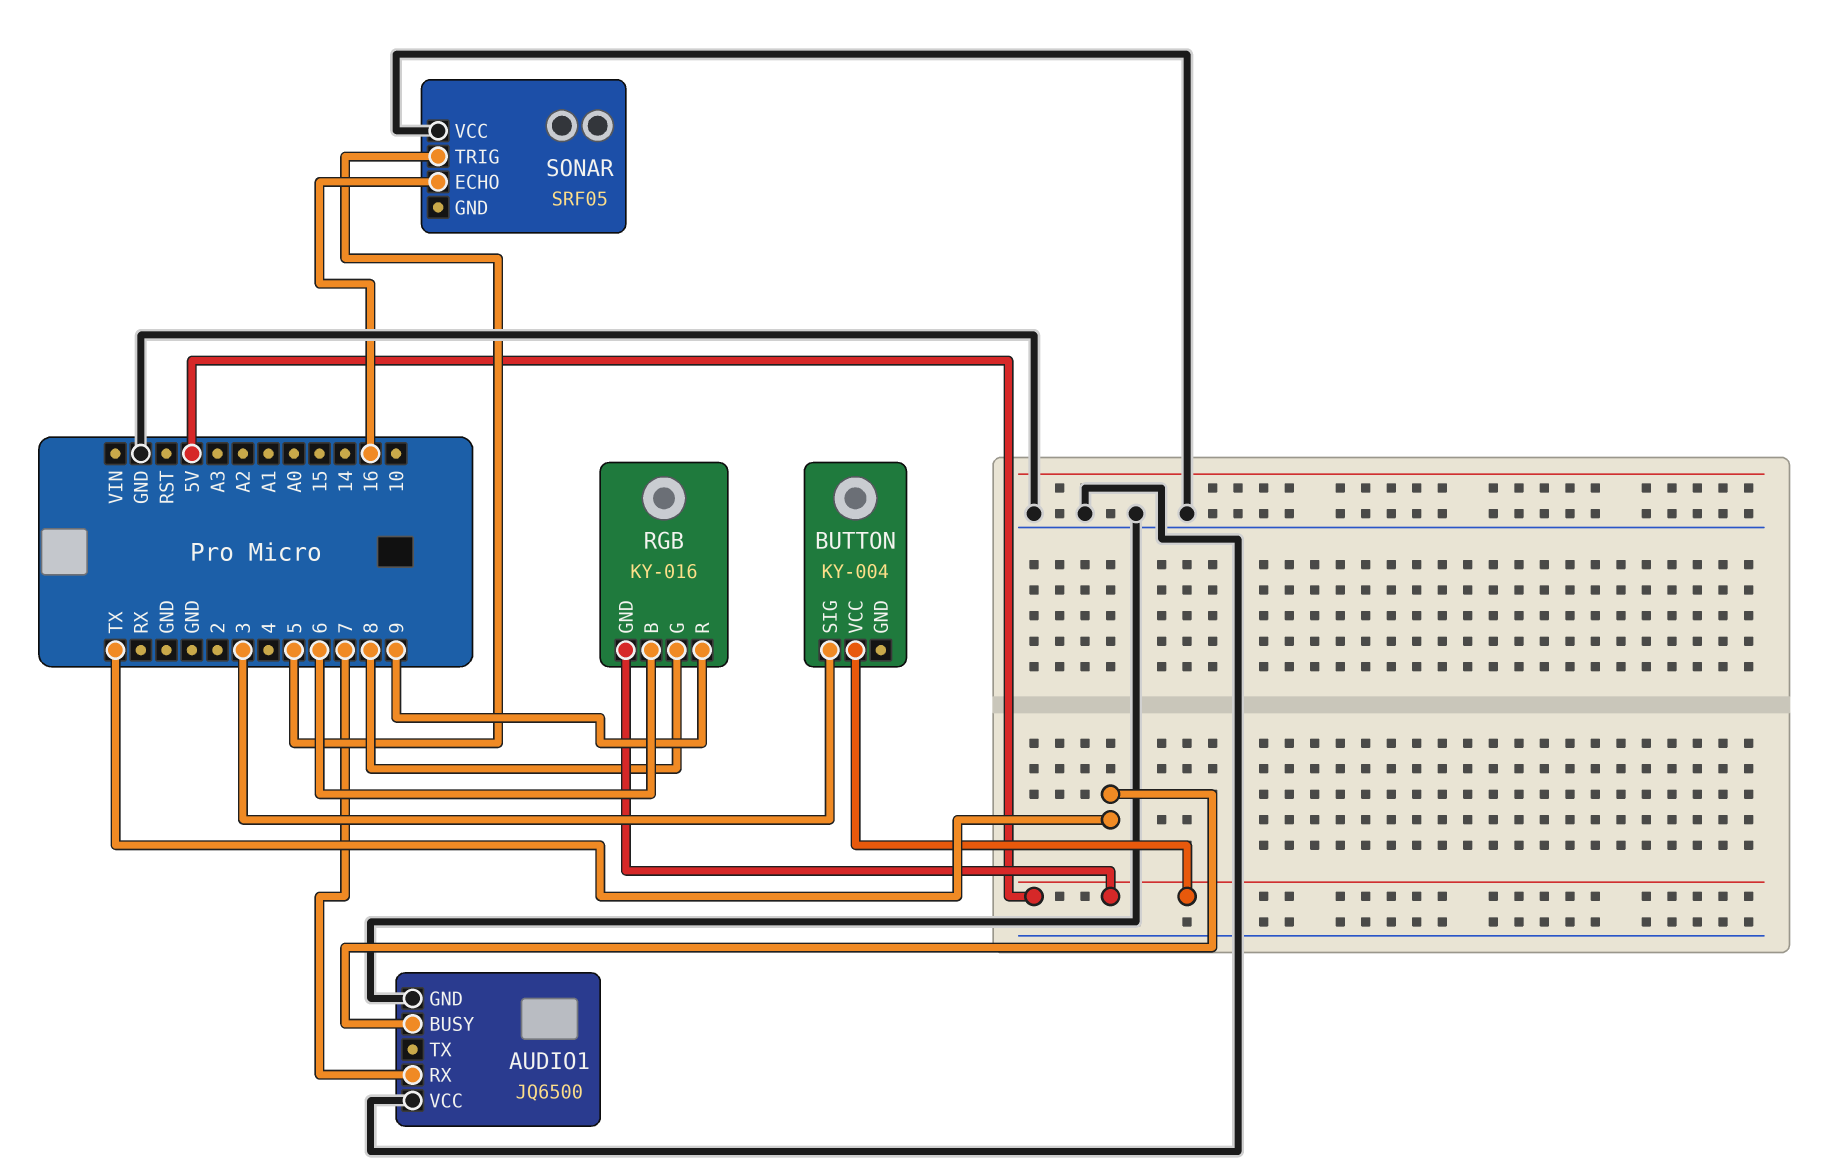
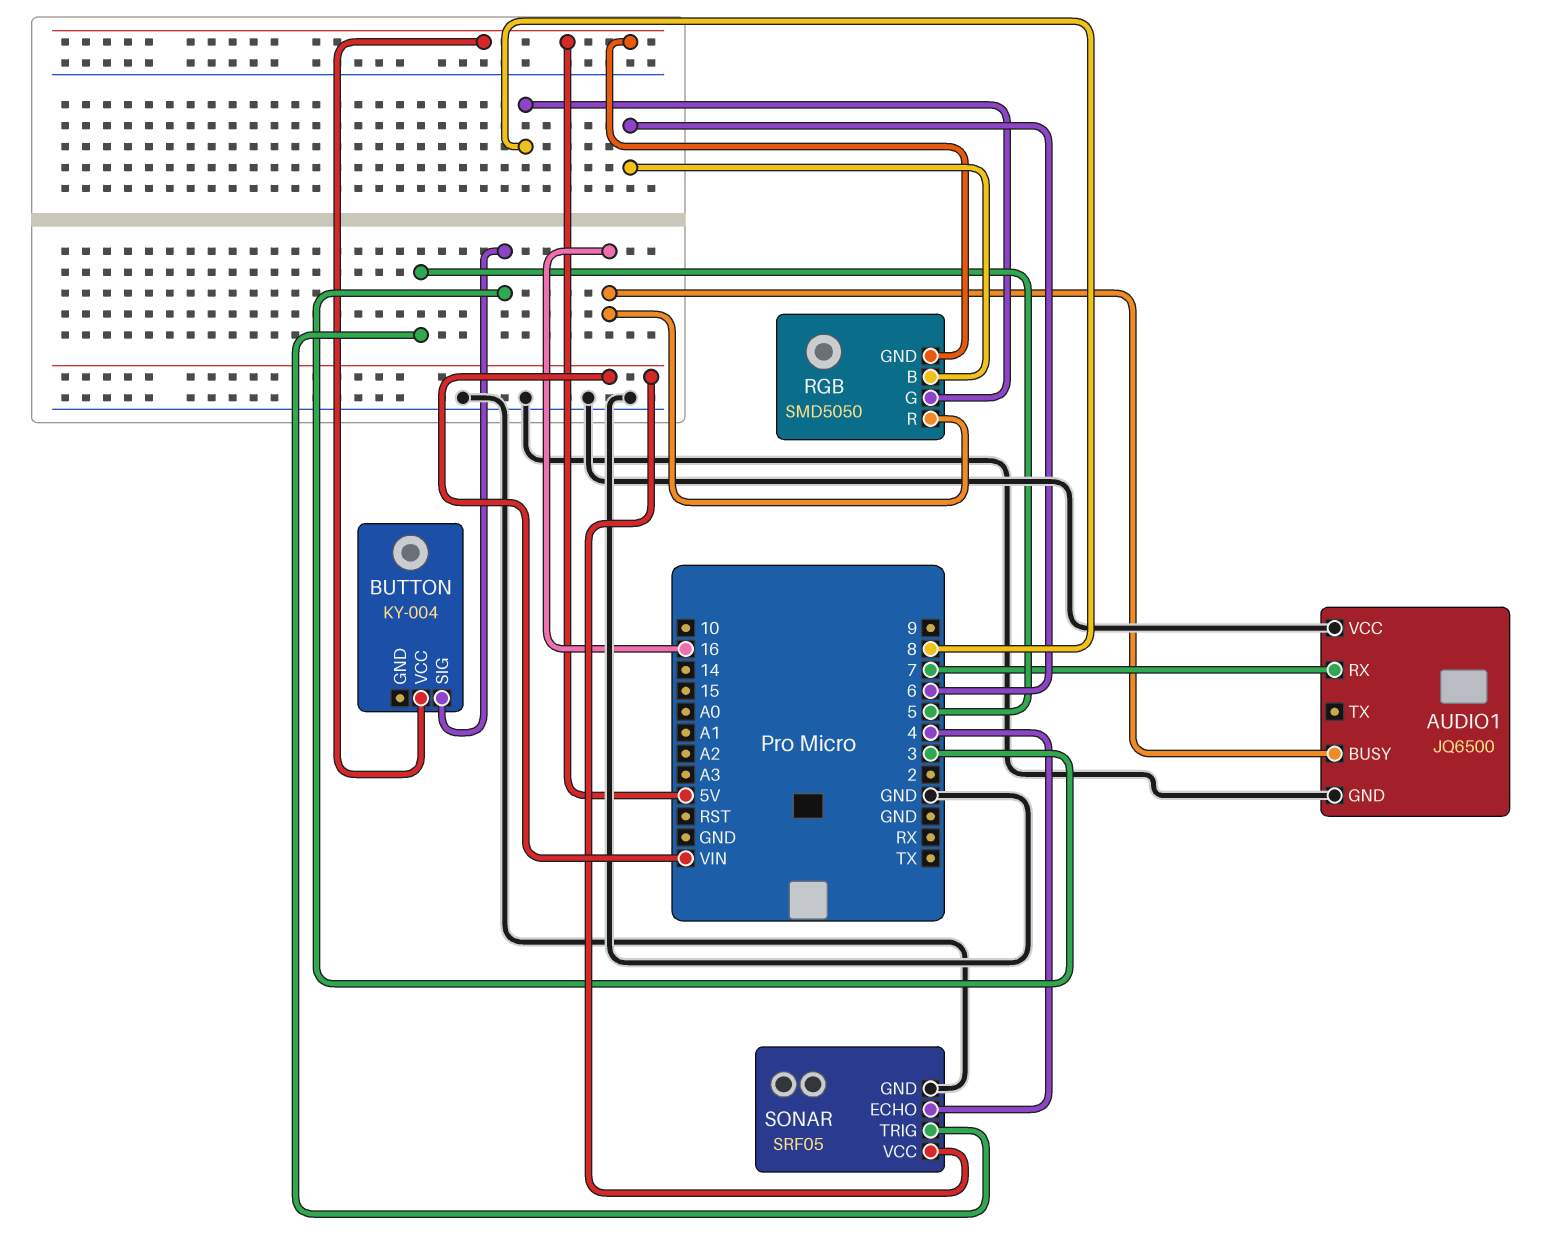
AUDIO1 pin BUSY: TX -> 16
RGB: KY-016 -> SMD5050
RGB pin R: 9 -> 16
SONAR pin ECHO: 16 -> 4
SONAR pin GND: none -> GND
SONAR pin VCC: GND -> VIN

